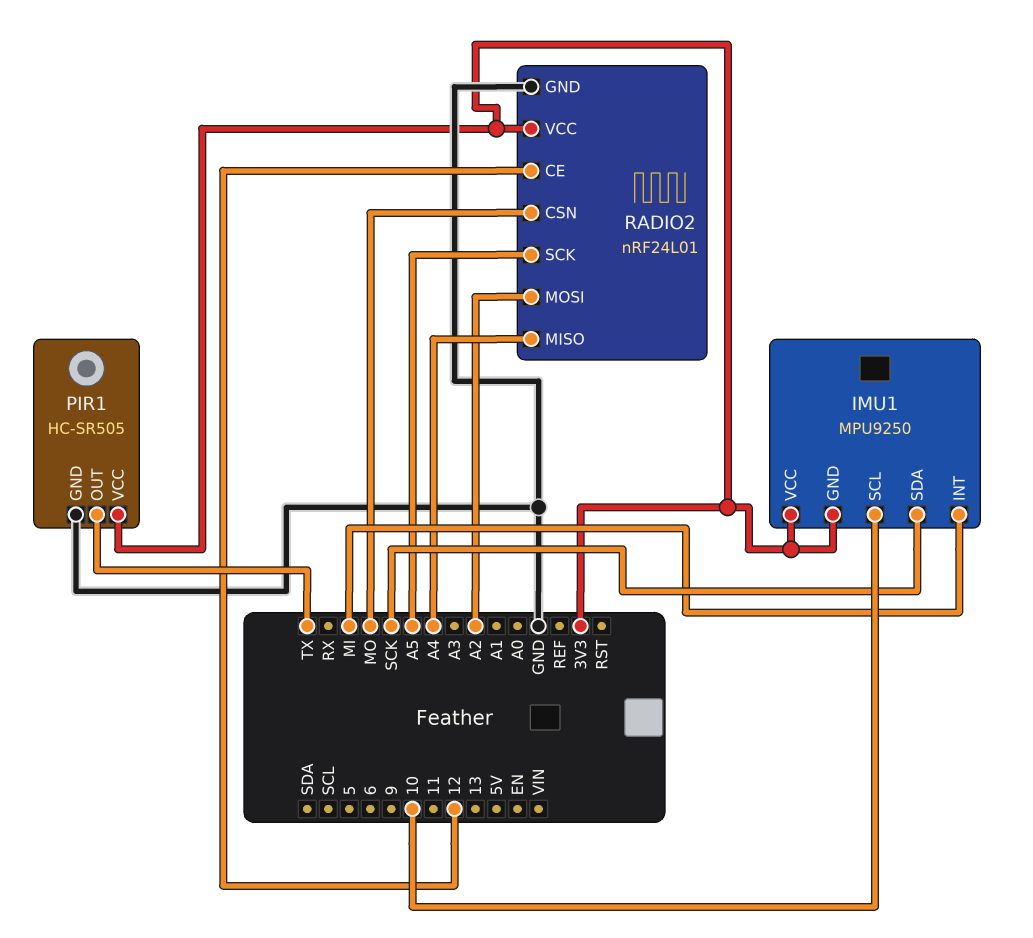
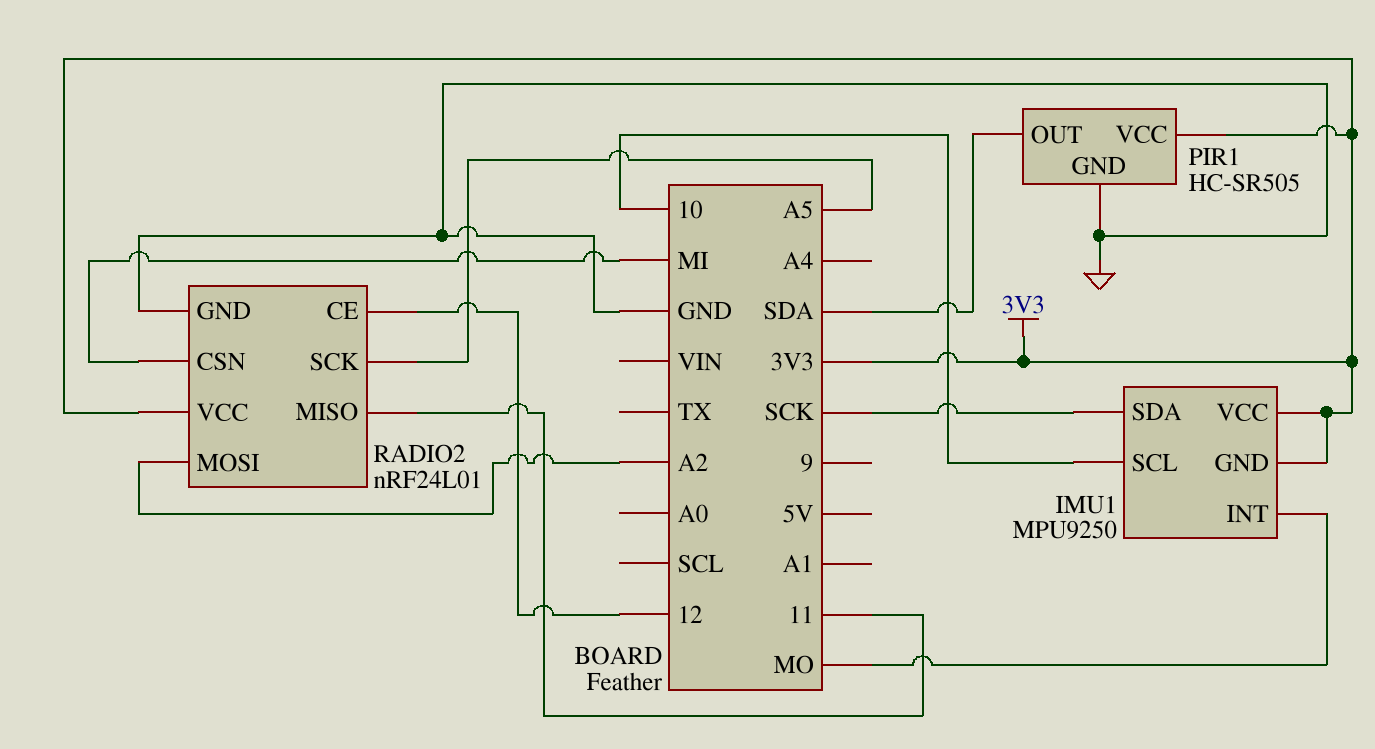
IMU1 pin INT: MI -> MO
PIR1 pin OUT: TX -> SDA
RADIO2 pin CSN: MO -> MI
RADIO2 pin MISO: A4 -> 11

